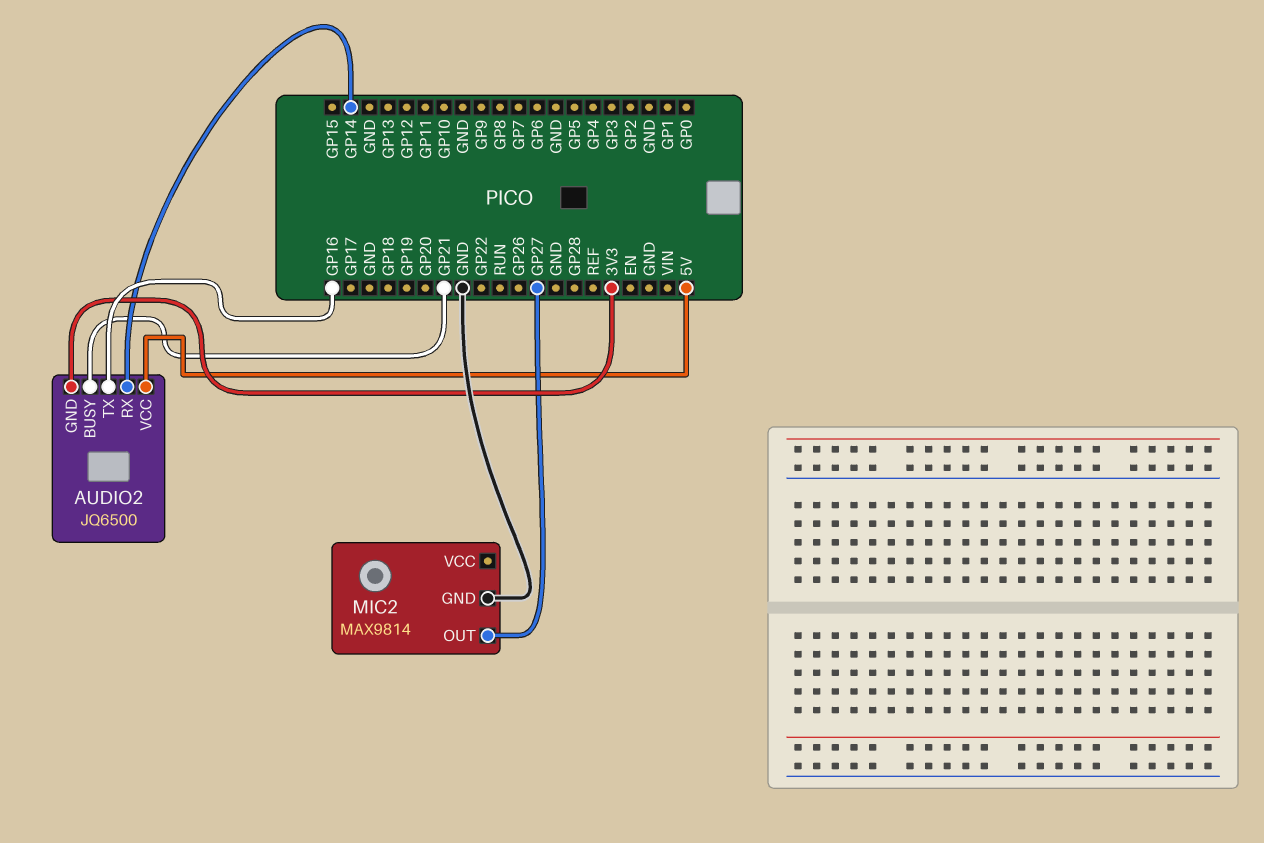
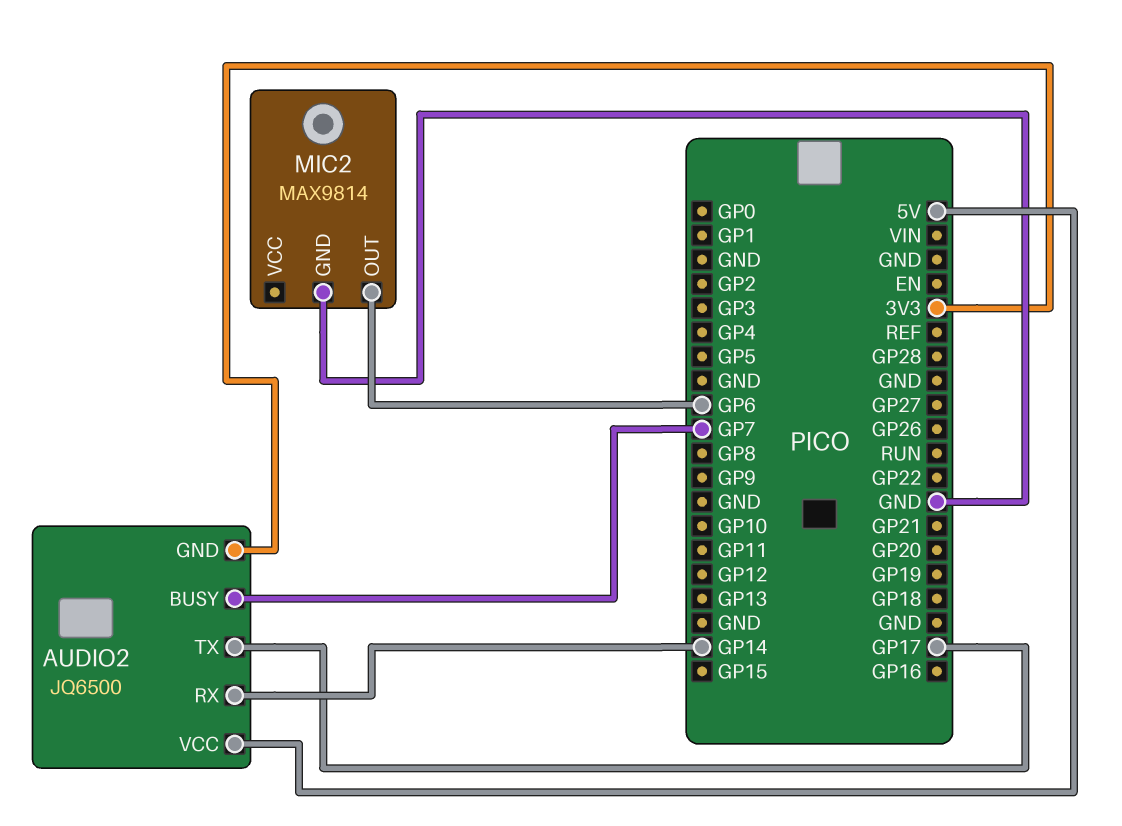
AUDIO2 pin BUSY: GP21 -> GP7
AUDIO2 pin TX: GP16 -> GP17
MIC2 pin OUT: GP27 -> GP6

